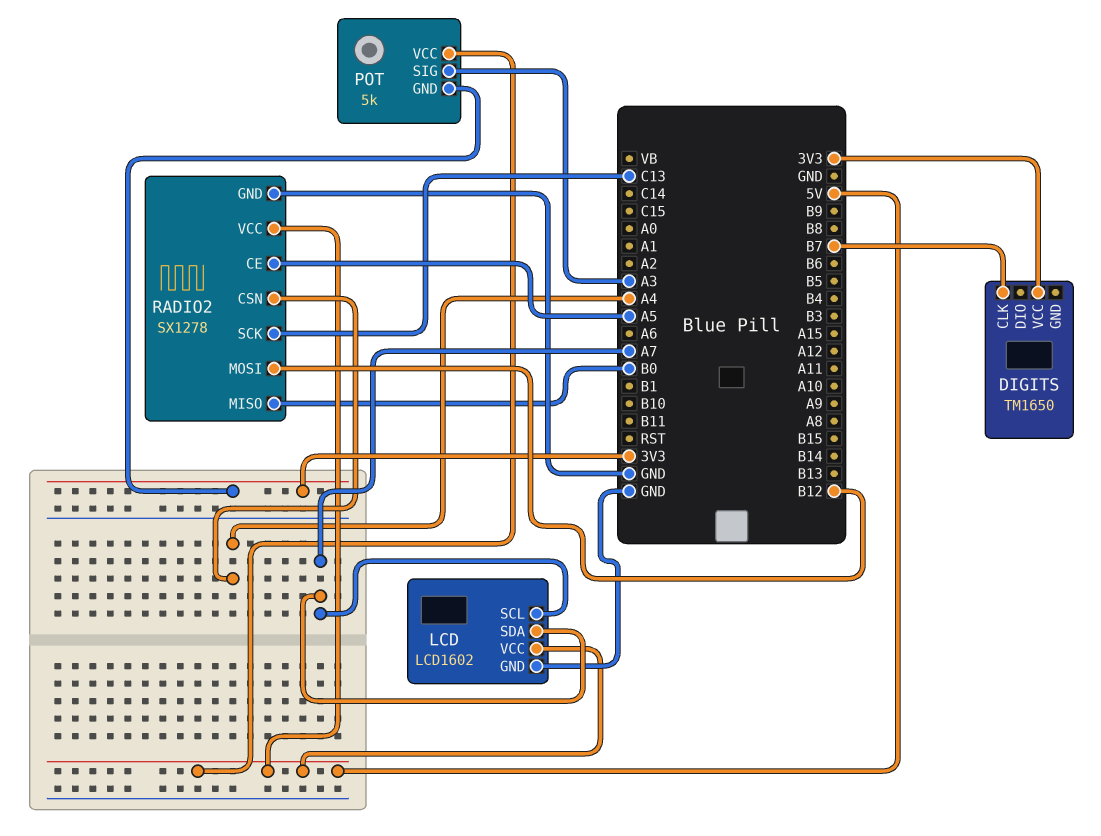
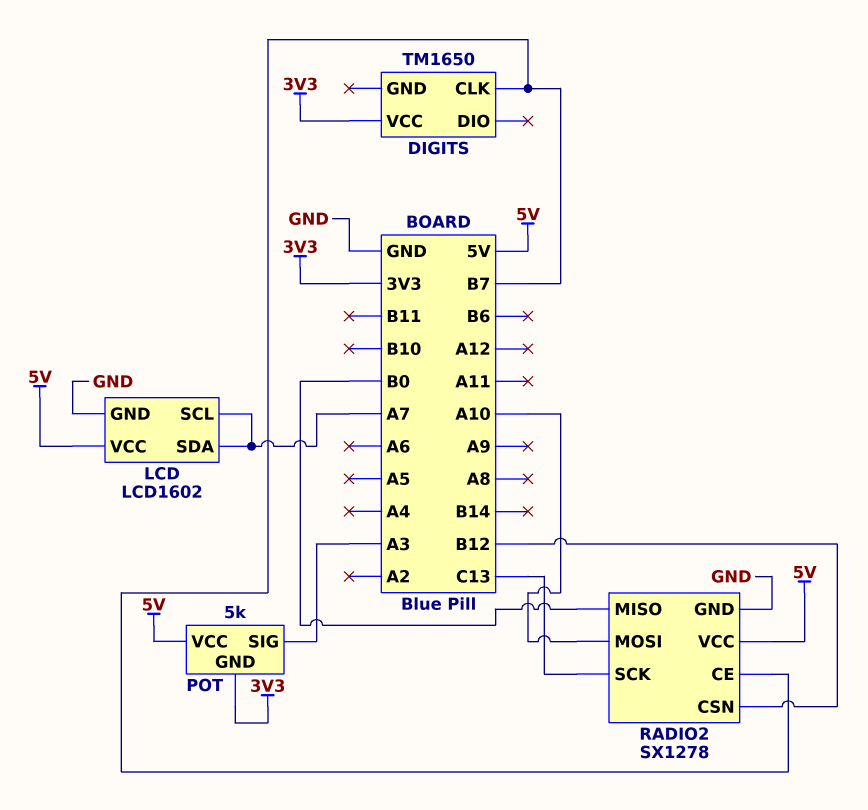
RADIO2 pin CE: A5 -> B7
RADIO2 pin CSN: A4 -> B12
RADIO2 pin MOSI: B12 -> A10

